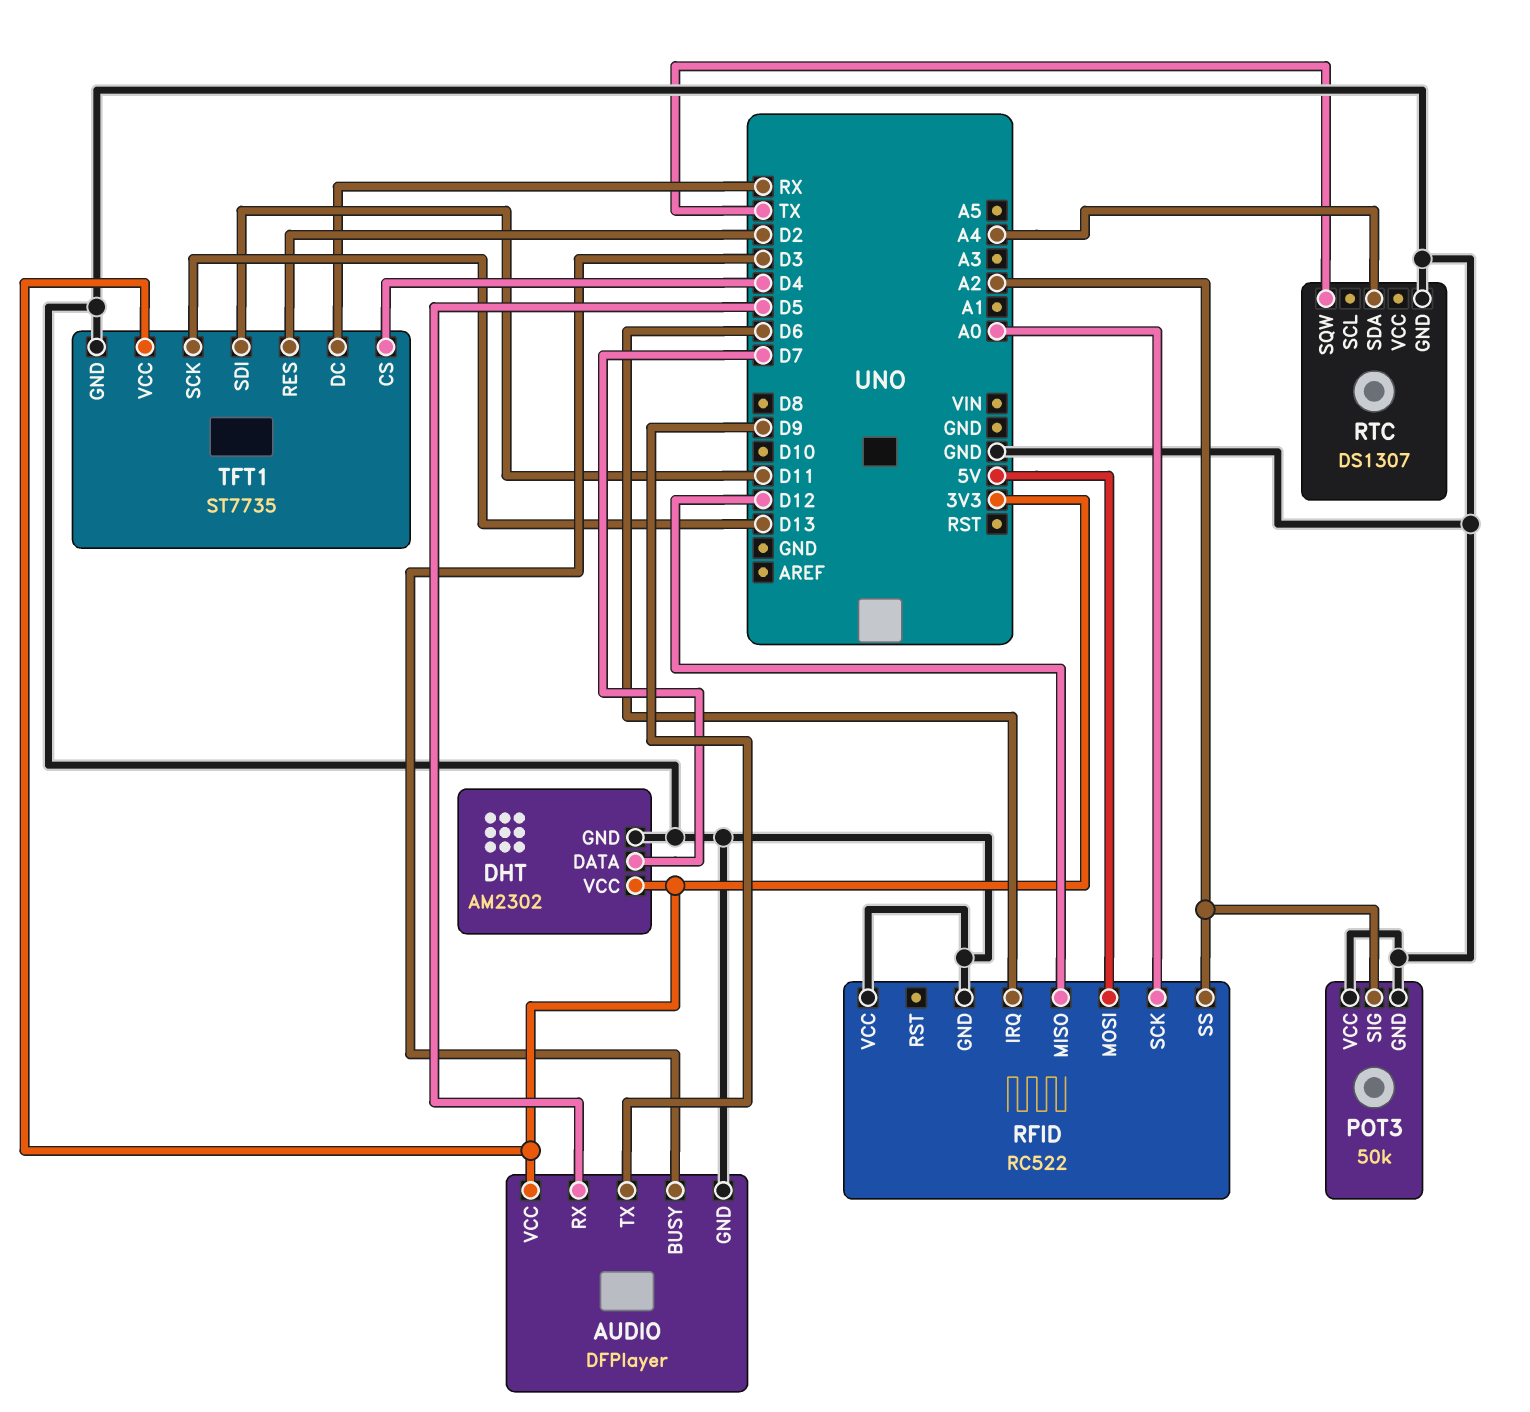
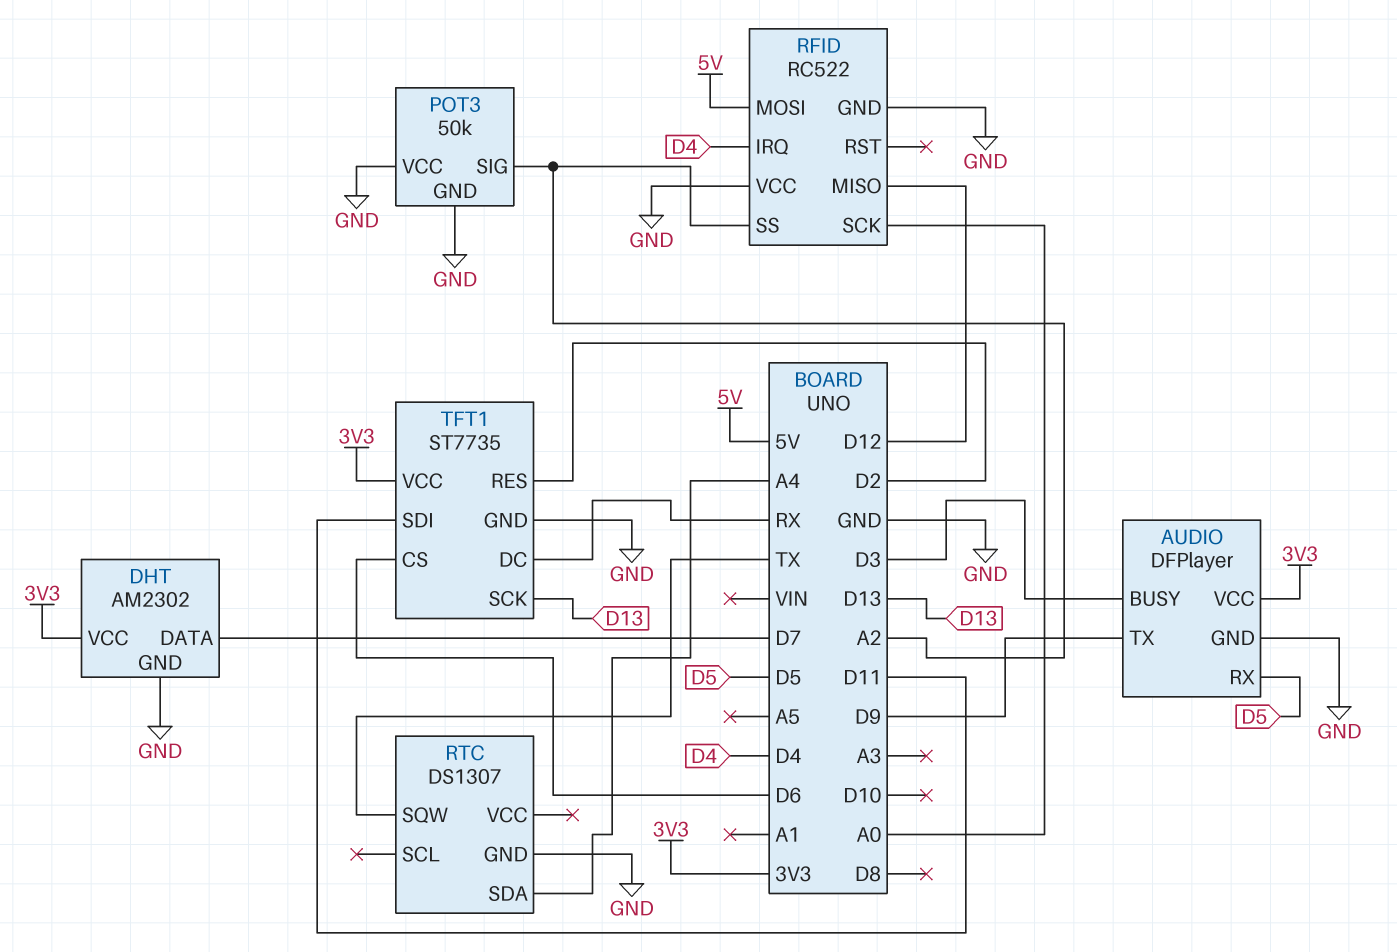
RFID pin IRQ: D6 -> D4
TFT1 pin CS: D4 -> D6

